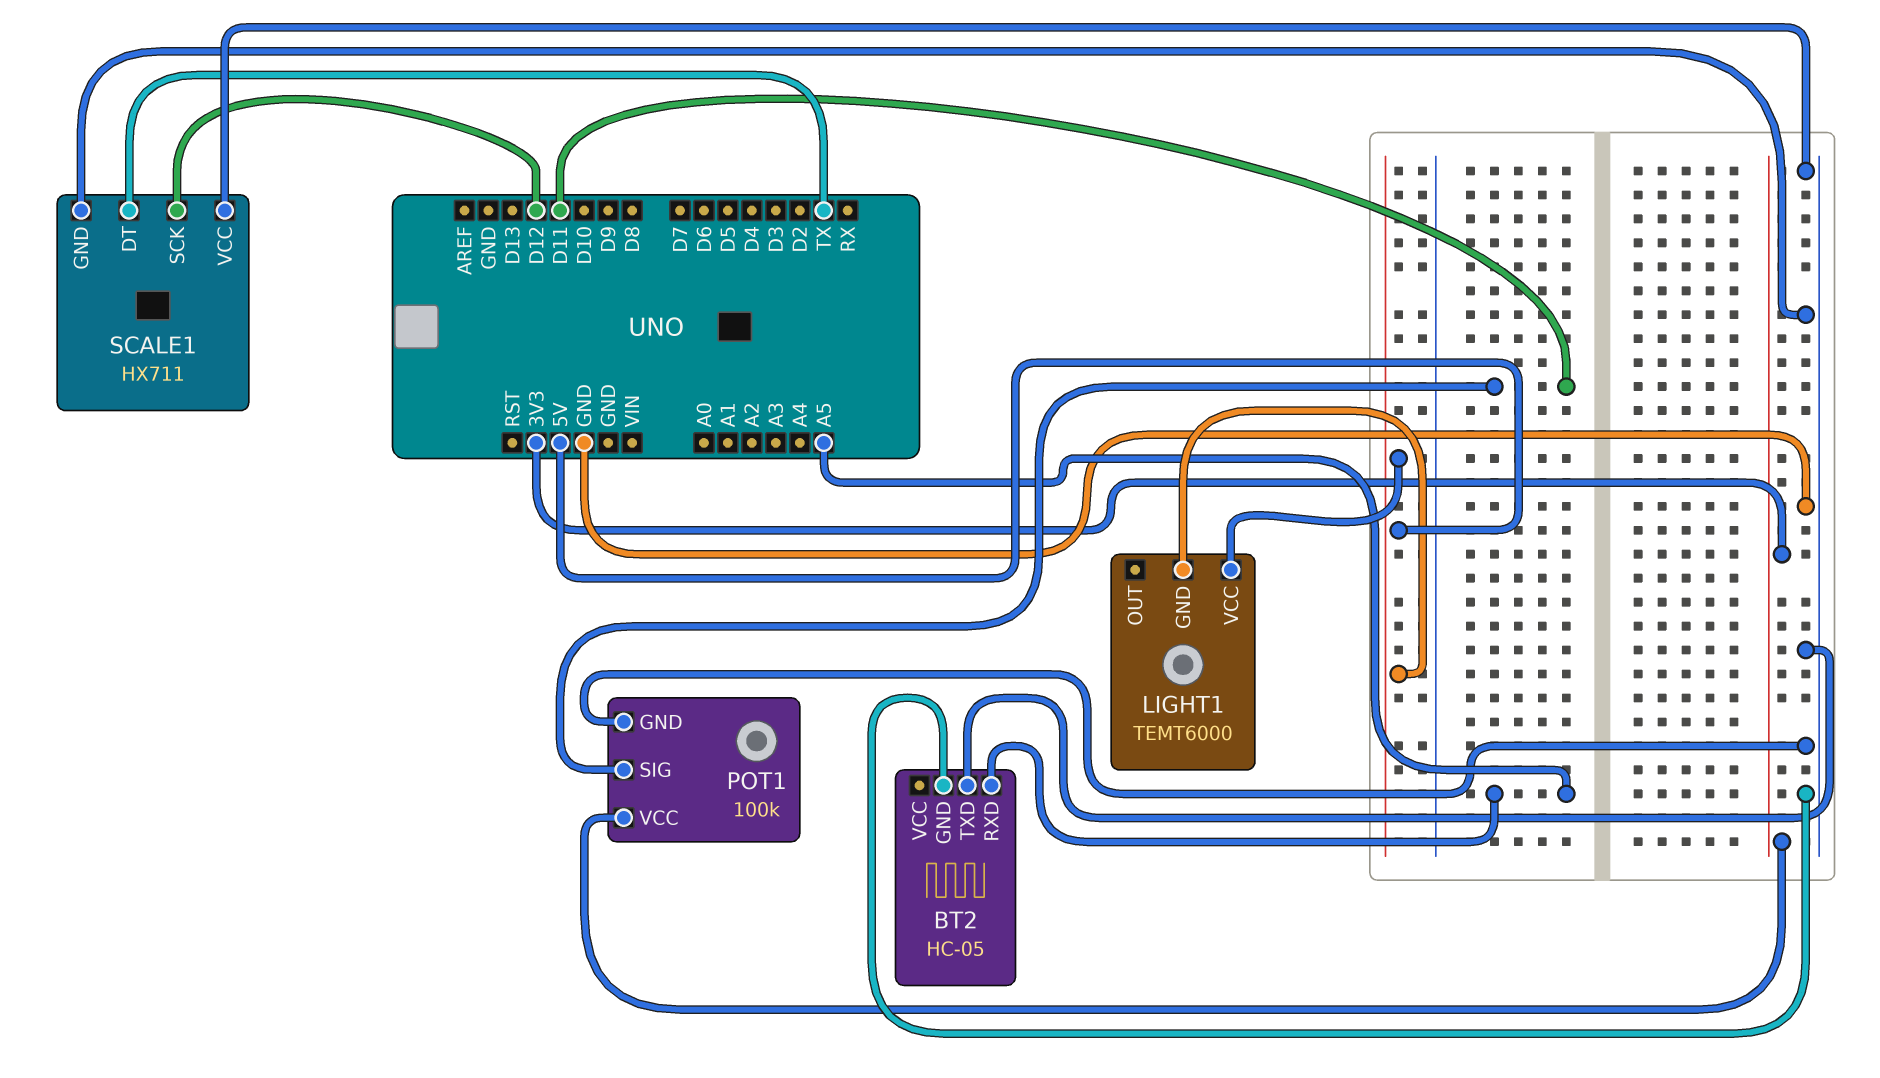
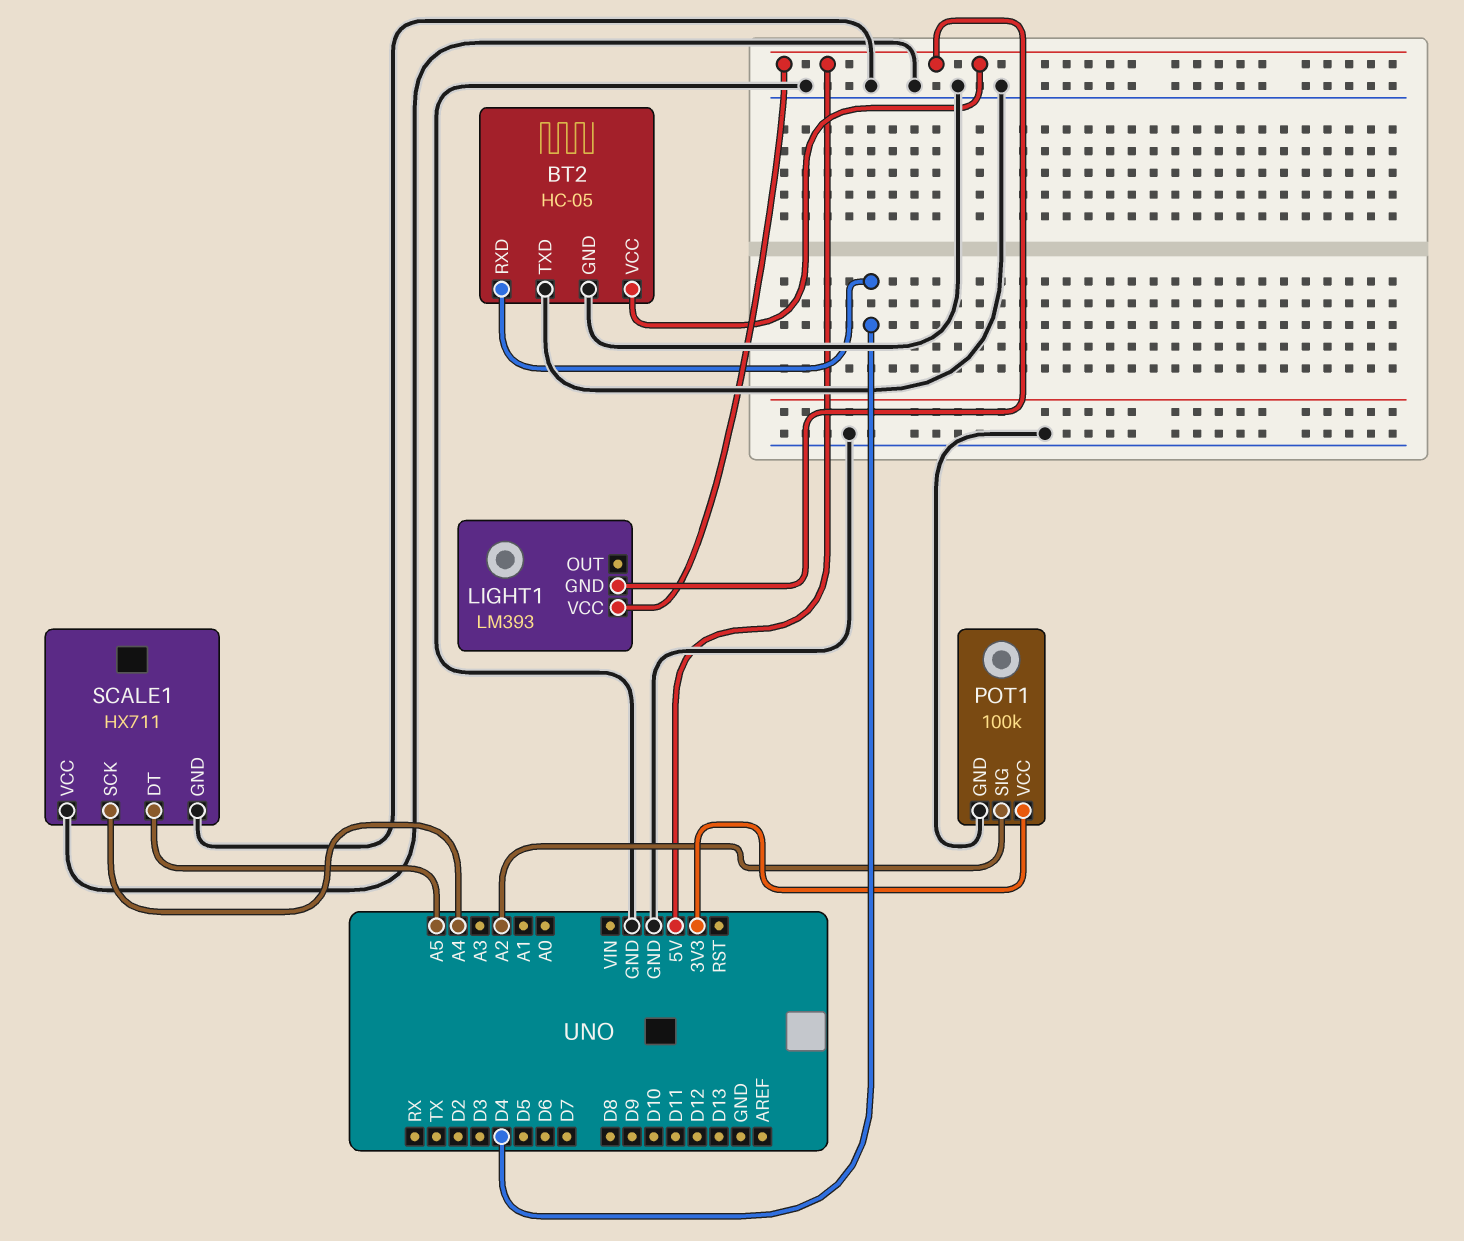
BT2 pin RXD: A5 -> D4
BT2 pin VCC: none -> 5V
LIGHT1: TEMT6000 -> LM393
POT1 pin SIG: D11 -> A2
SCALE1 pin DT: TX -> A5
SCALE1 pin SCK: D12 -> A4

